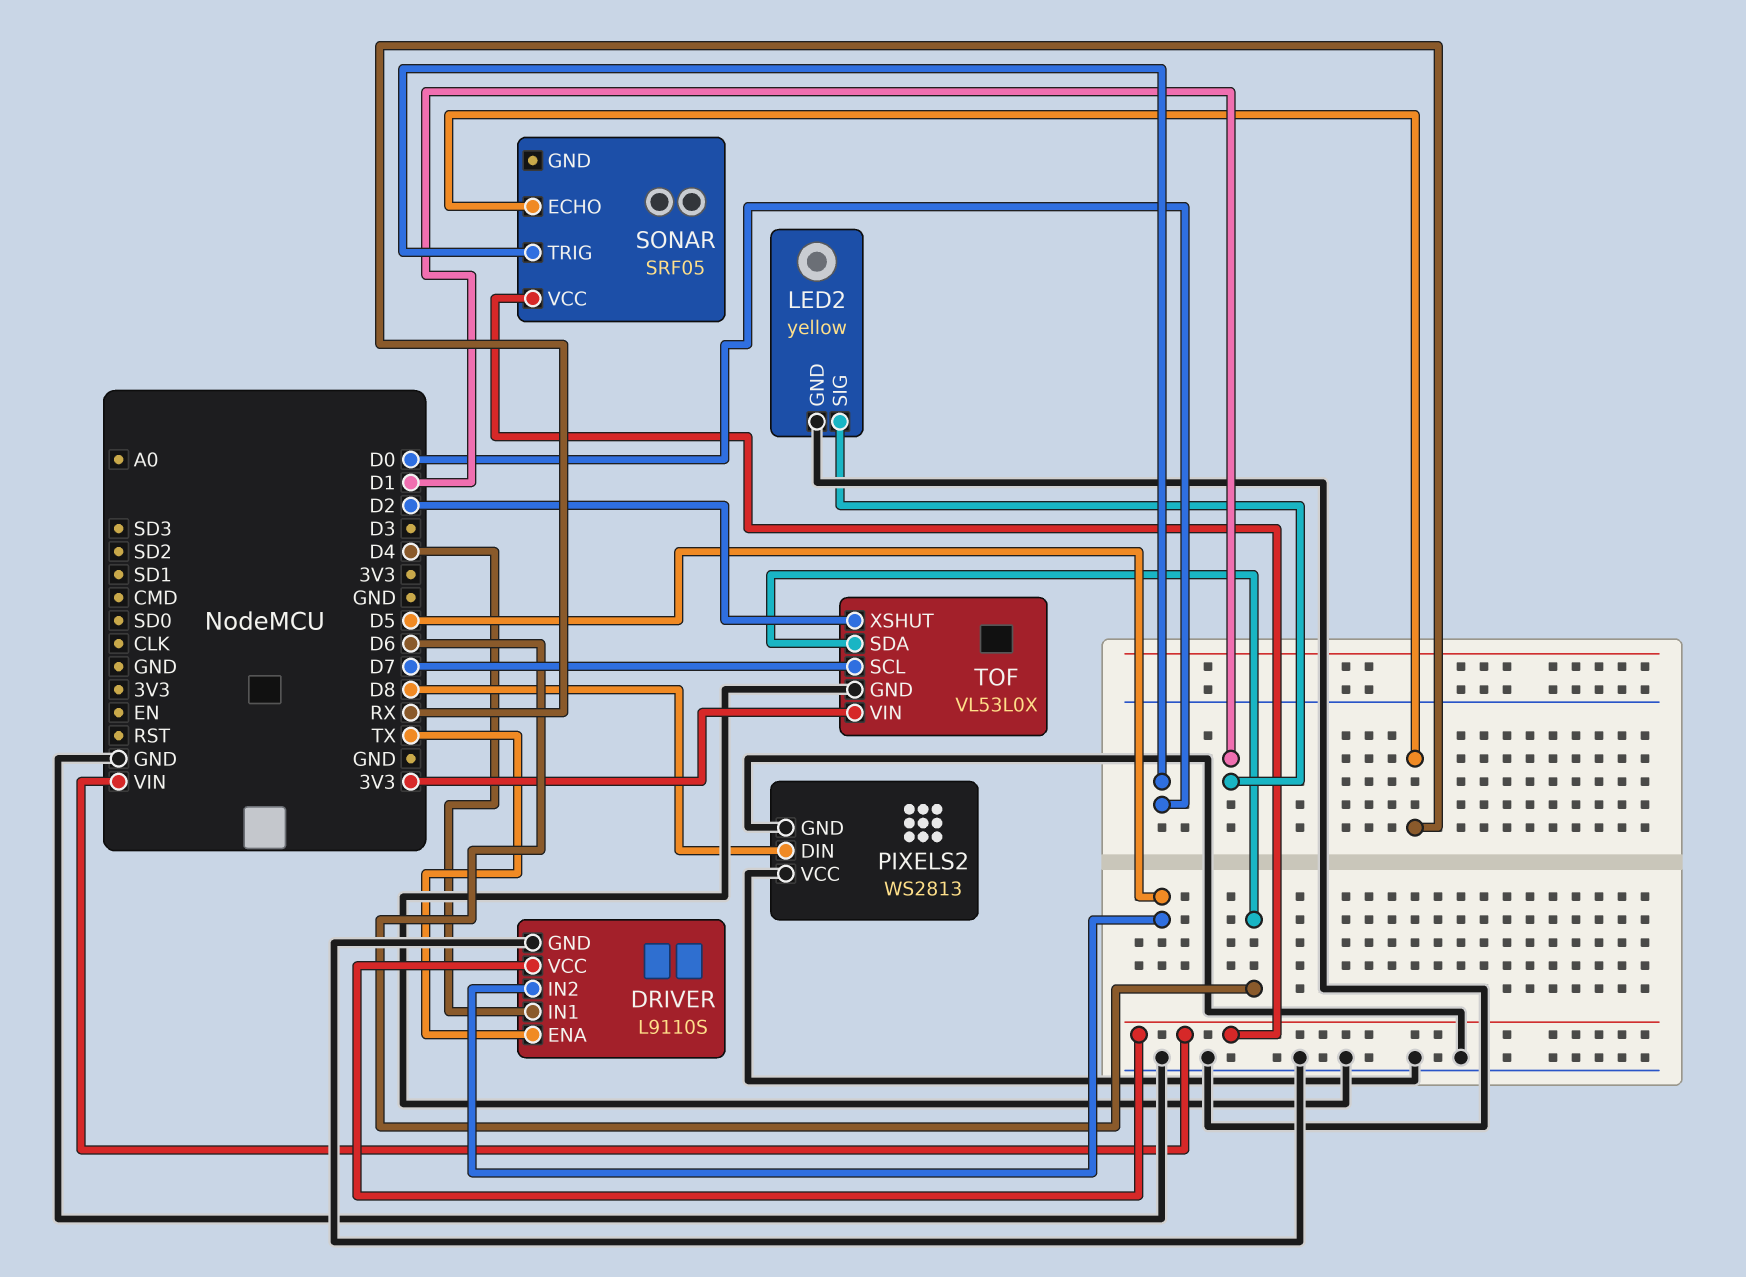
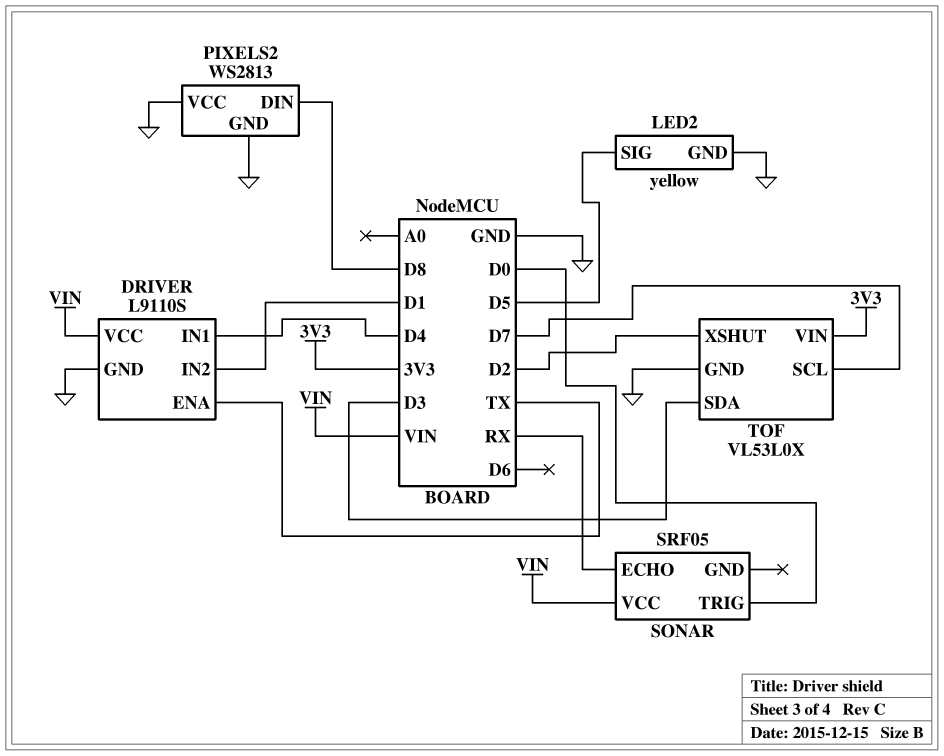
DRIVER pin IN2: D5 -> D1
LED2 pin SIG: D1 -> D5
TOF pin SDA: D6 -> D3

